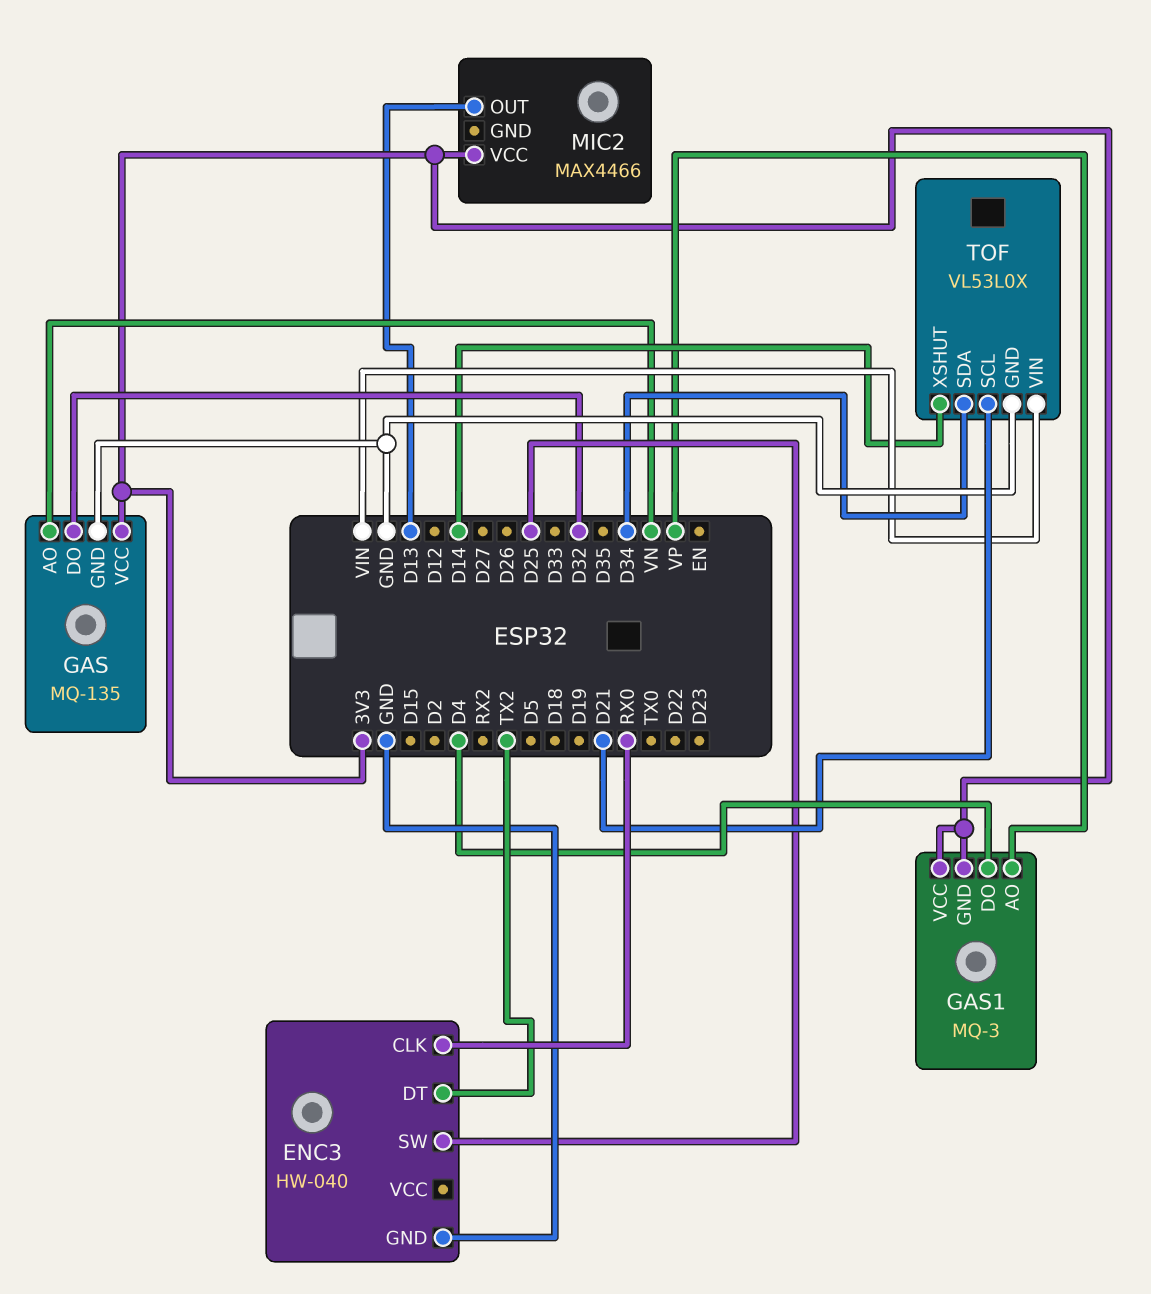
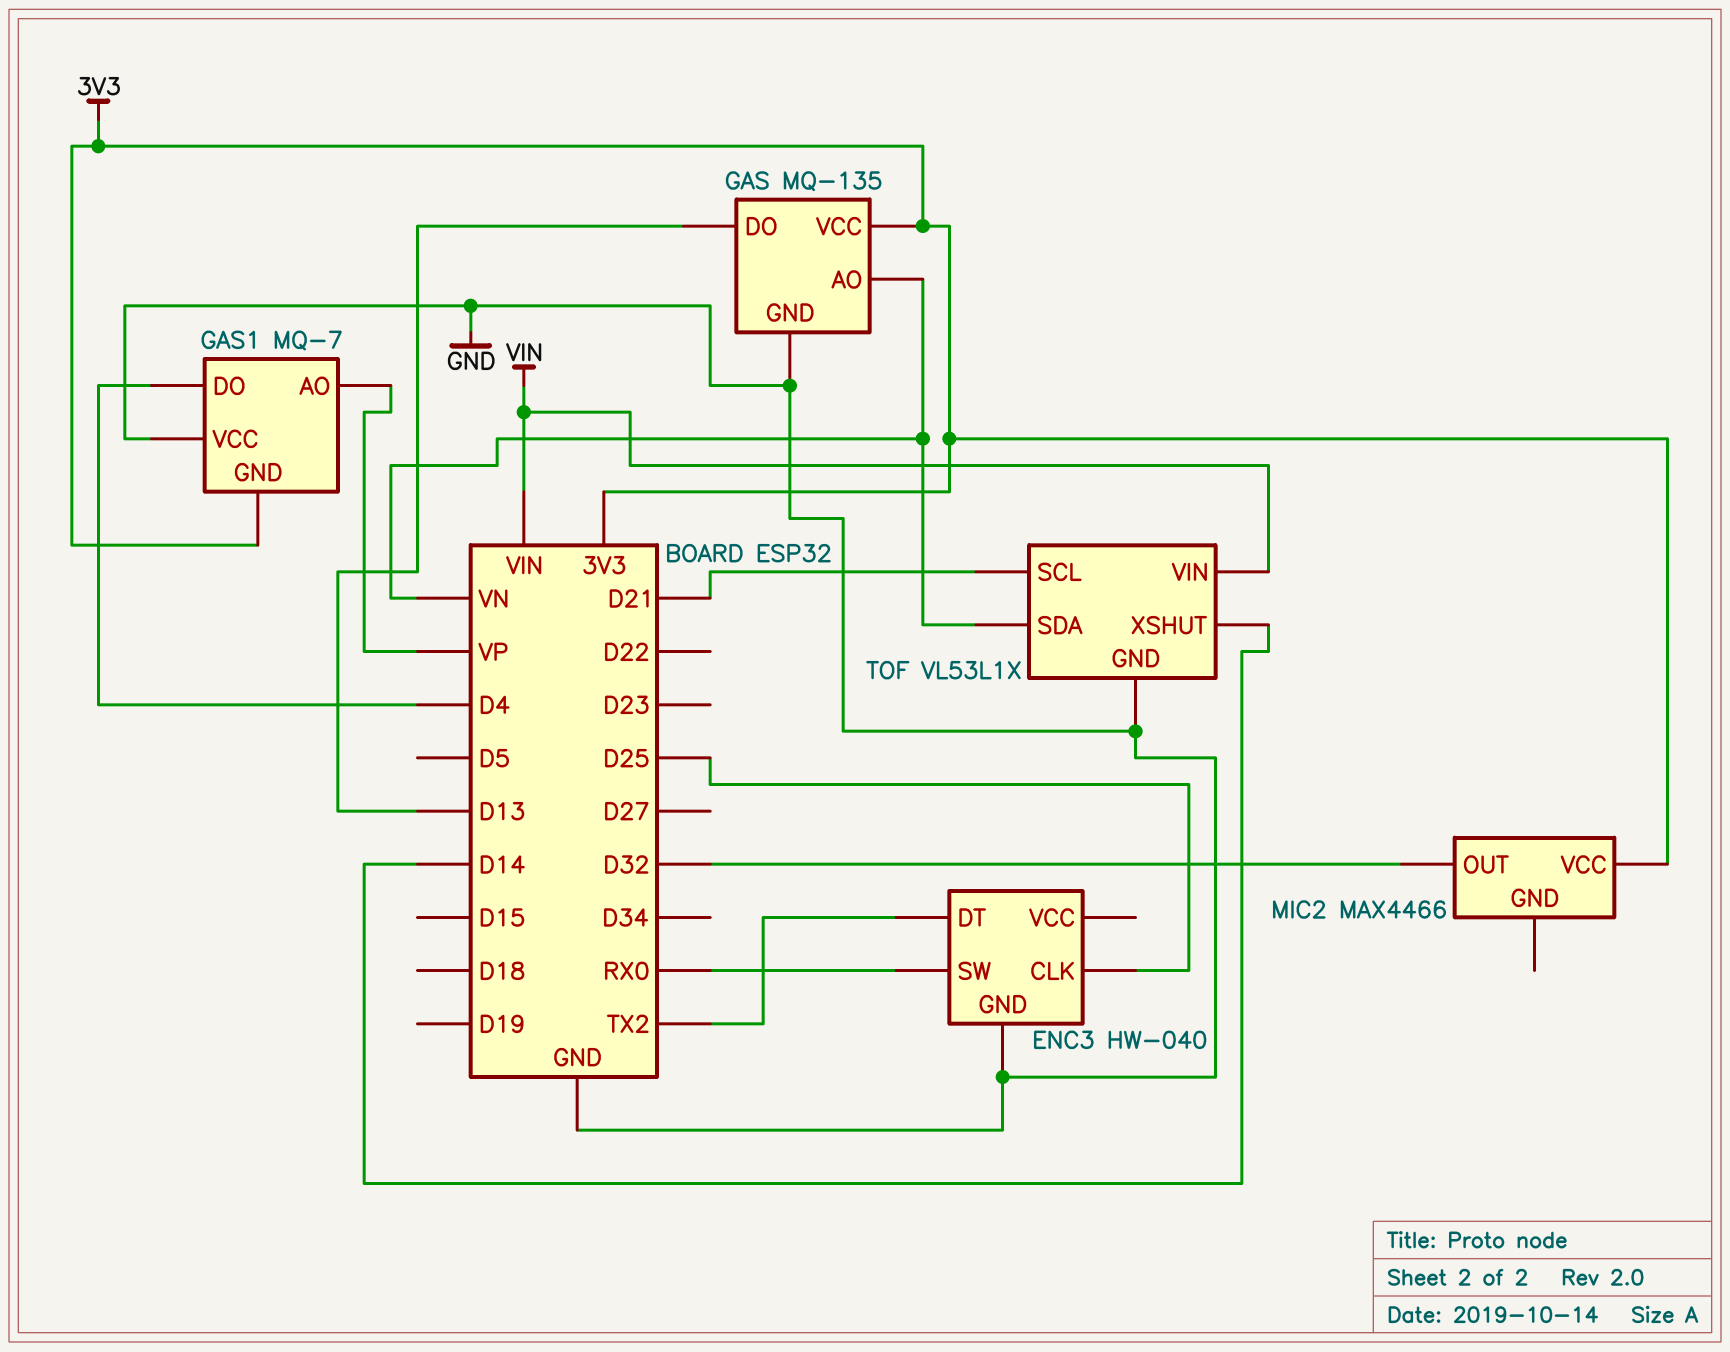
ENC3 pin CLK: RX0 -> D25
ENC3 pin SW: D25 -> RX0
GAS pin DO: D32 -> D13
GAS1: MQ-3 -> MQ-7
GAS1 pin VCC: 3V3 -> GND
MIC2 pin OUT: D13 -> D32
TOF: VL53L0X -> VL53L1X
TOF pin SDA: D34 -> VN

